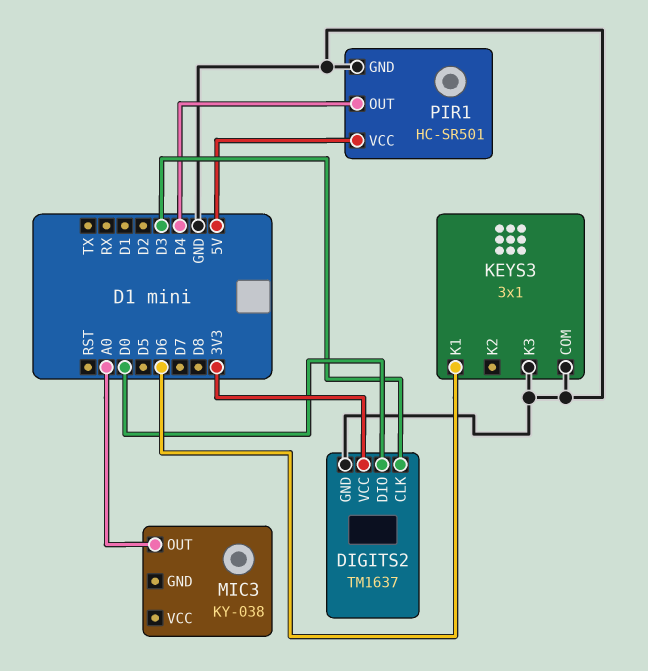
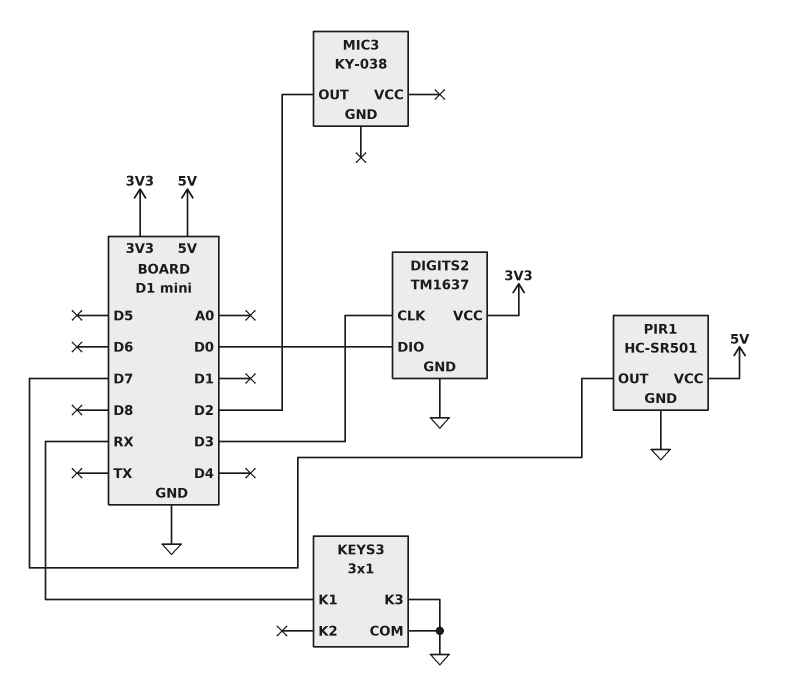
KEYS3 pin K1: D6 -> RX
MIC3 pin OUT: A0 -> D2
PIR1 pin OUT: D4 -> D7

